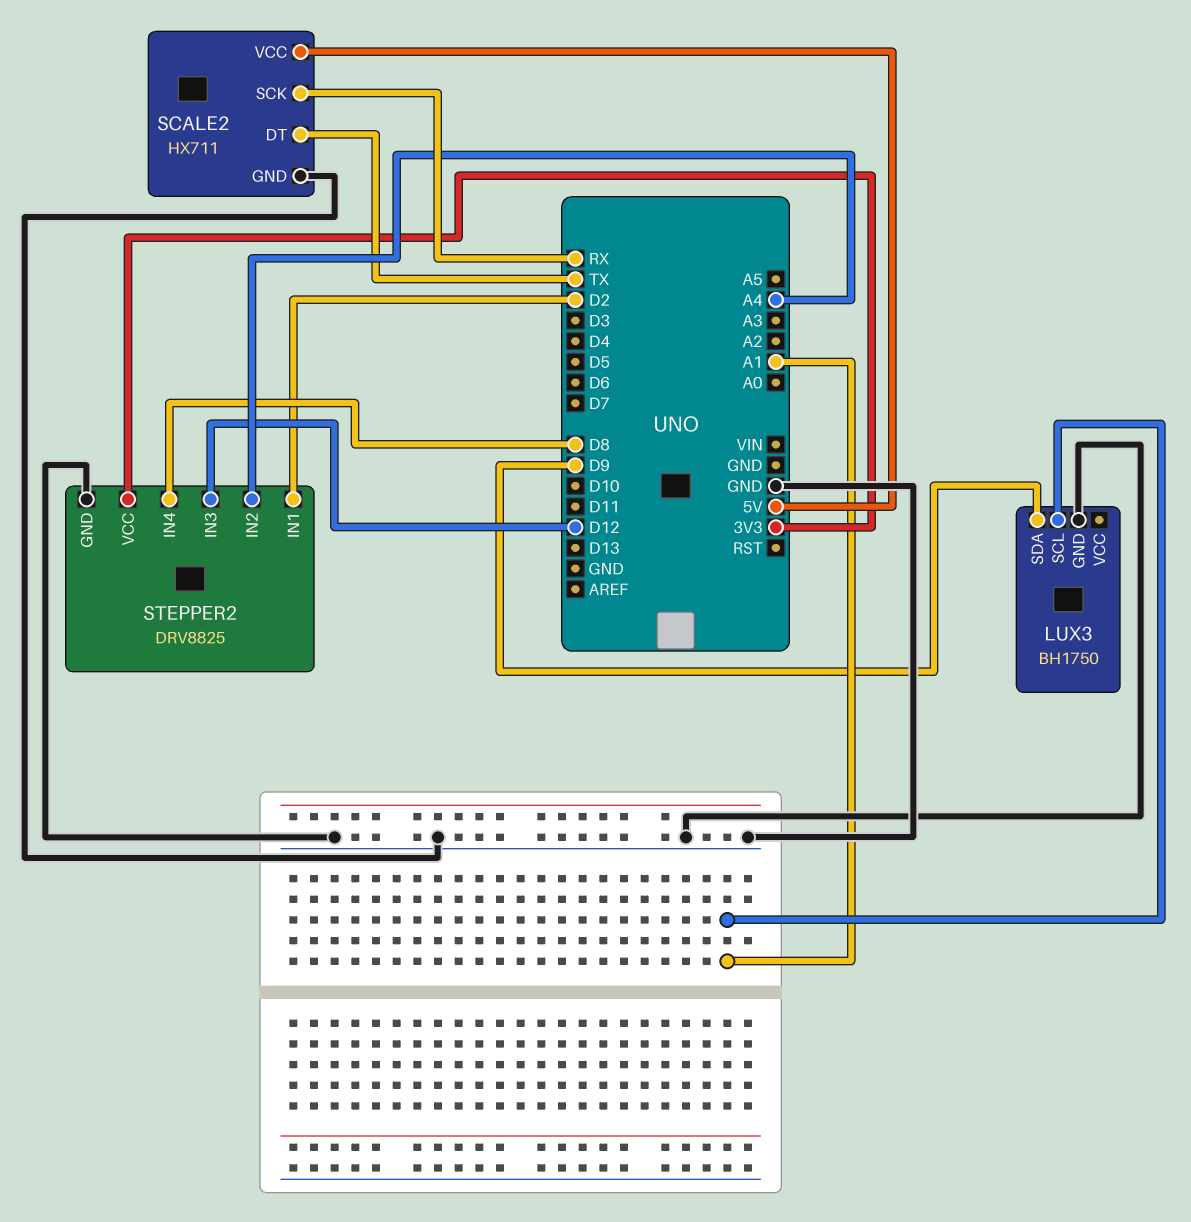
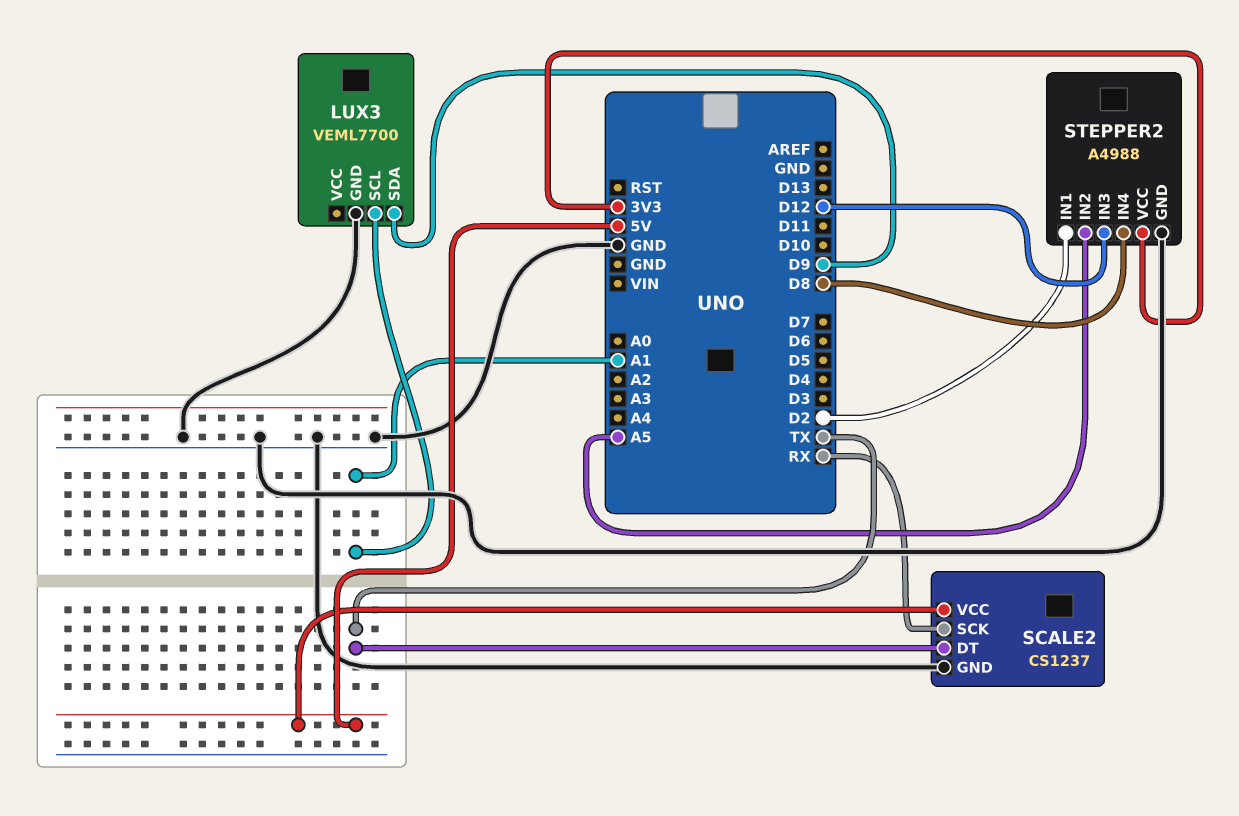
LUX3: BH1750 -> VEML7700
SCALE2: HX711 -> CS1237
STEPPER2: DRV8825 -> A4988
STEPPER2 pin IN2: A4 -> A5

